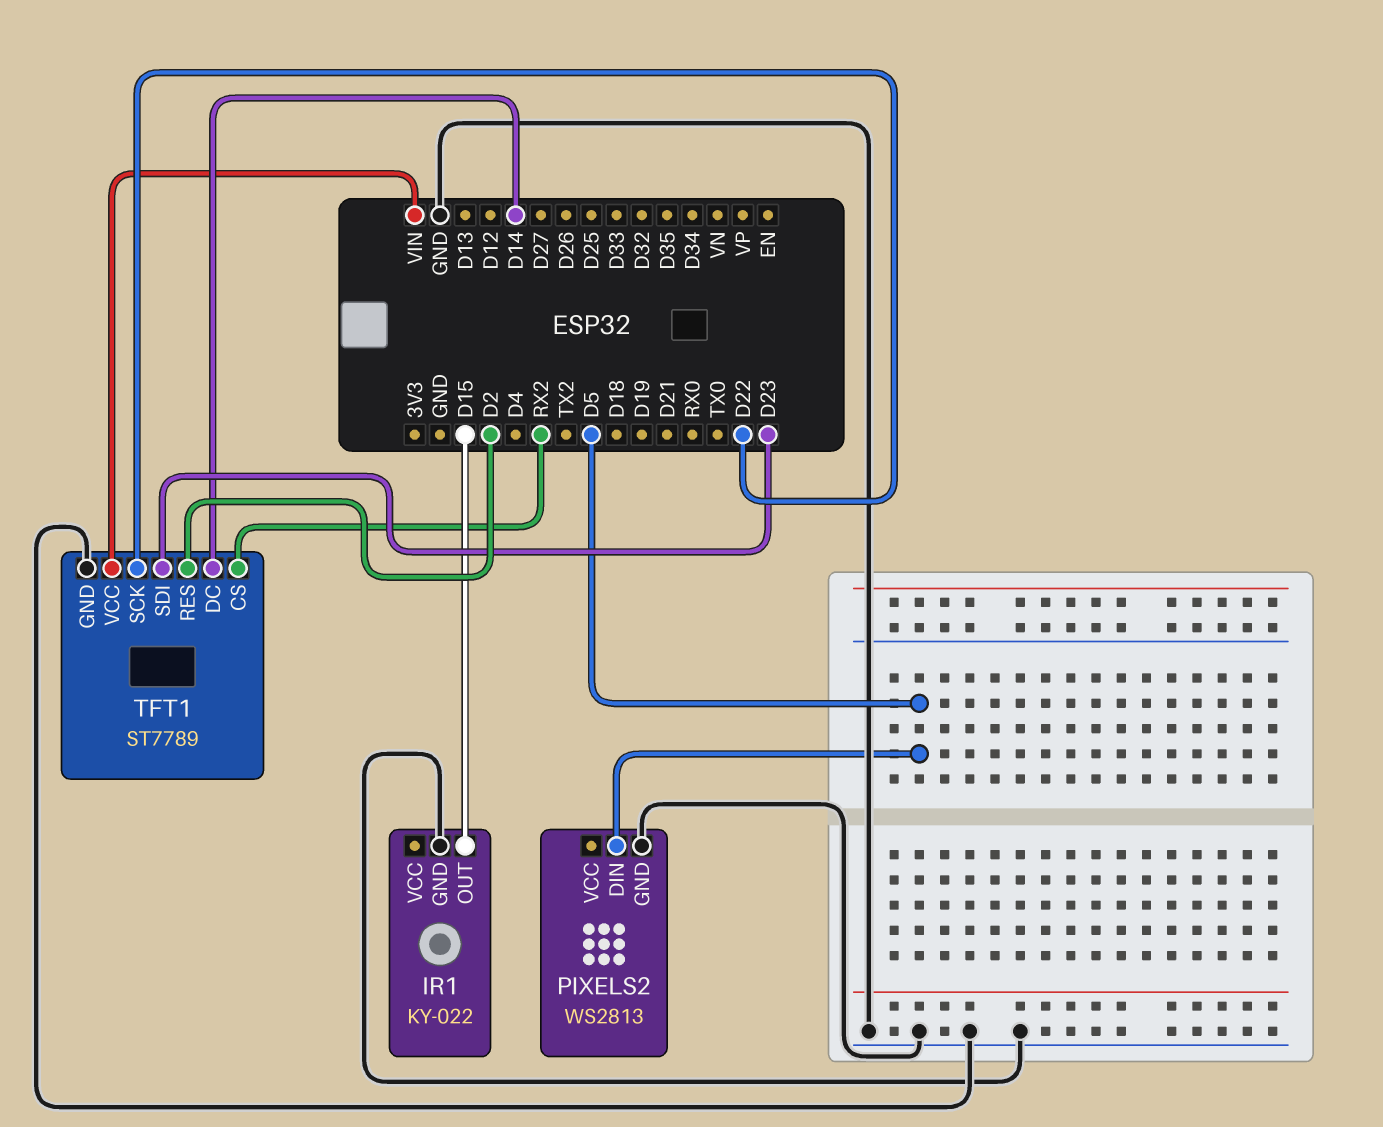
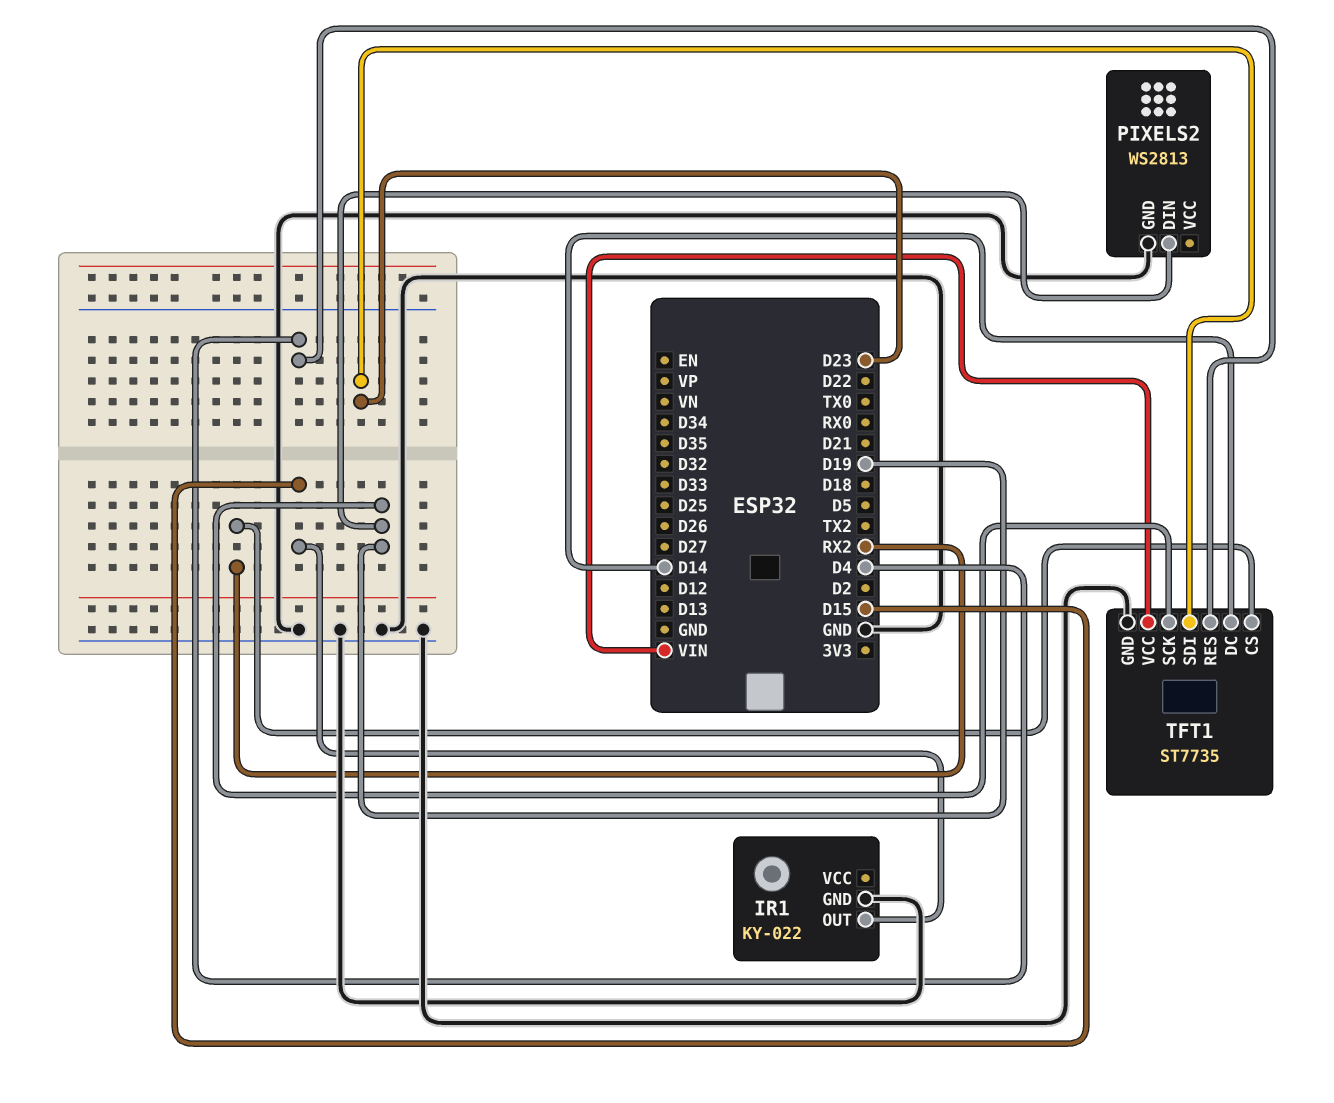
PIXELS2 pin DIN: D5 -> D19
TFT1: ST7789 -> ST7735
TFT1 pin RES: D2 -> D4
TFT1 pin SCK: D22 -> D19

